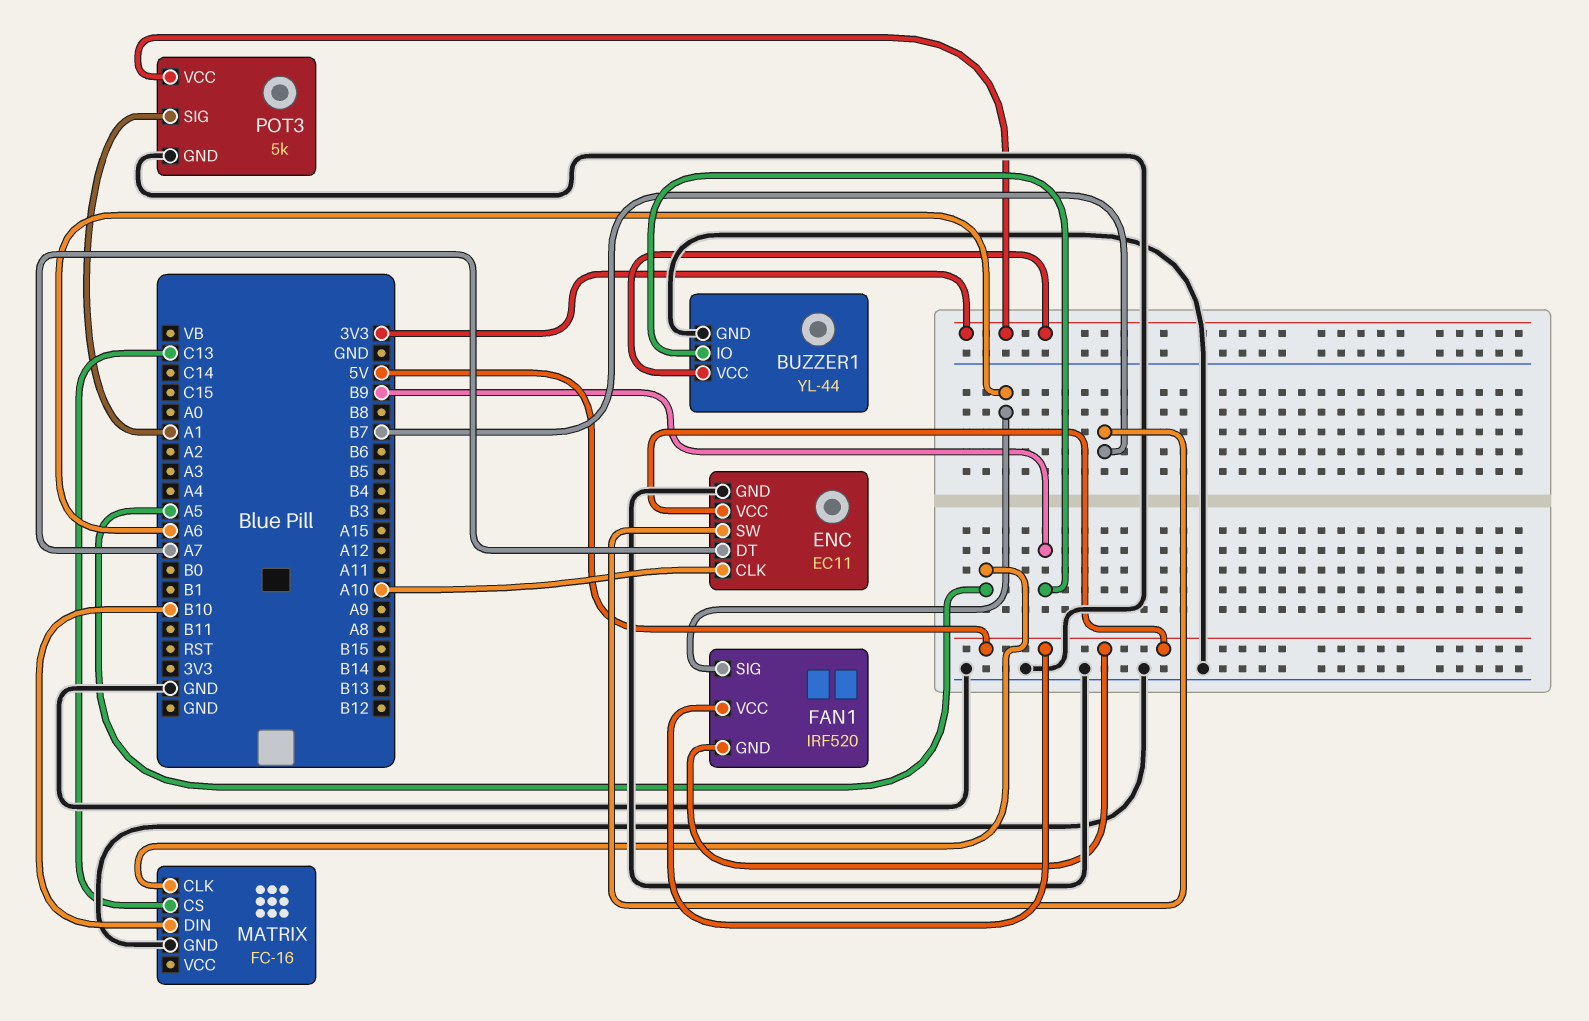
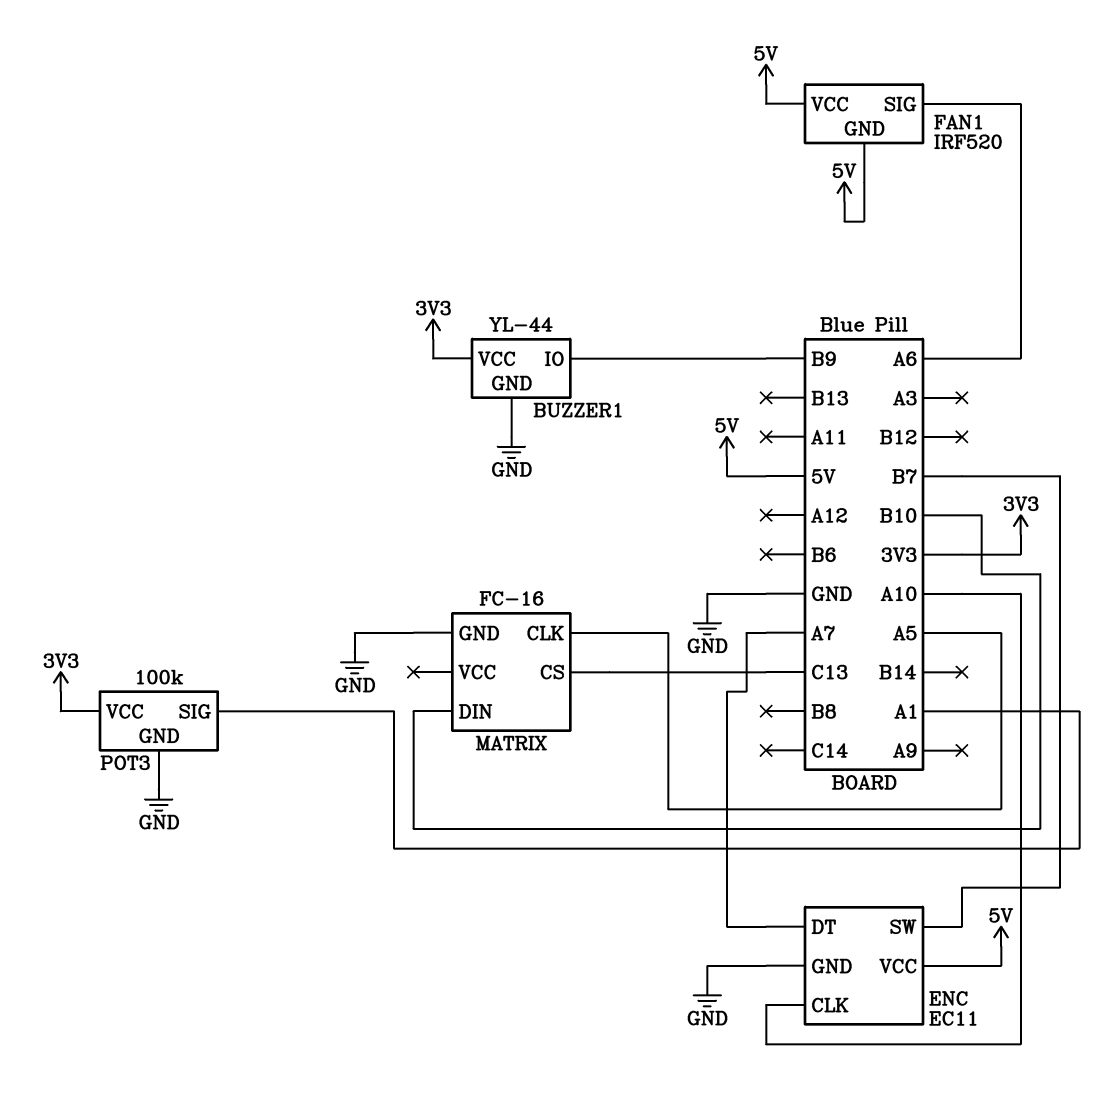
POT3: 5k -> 100k

